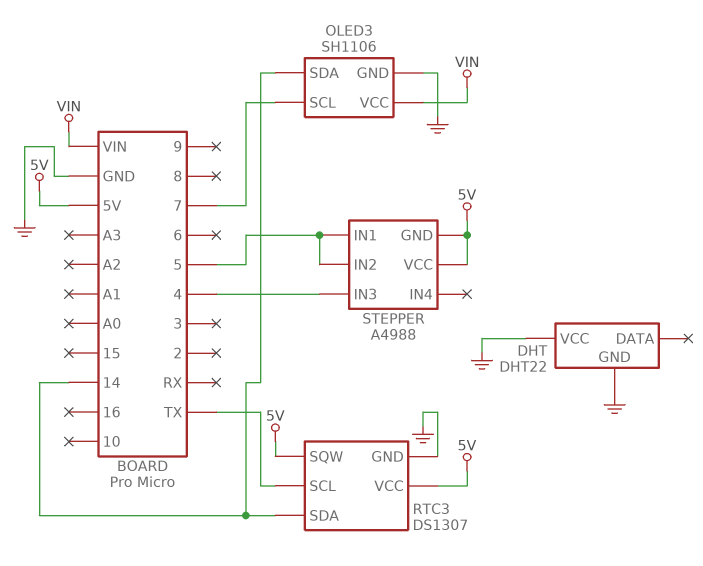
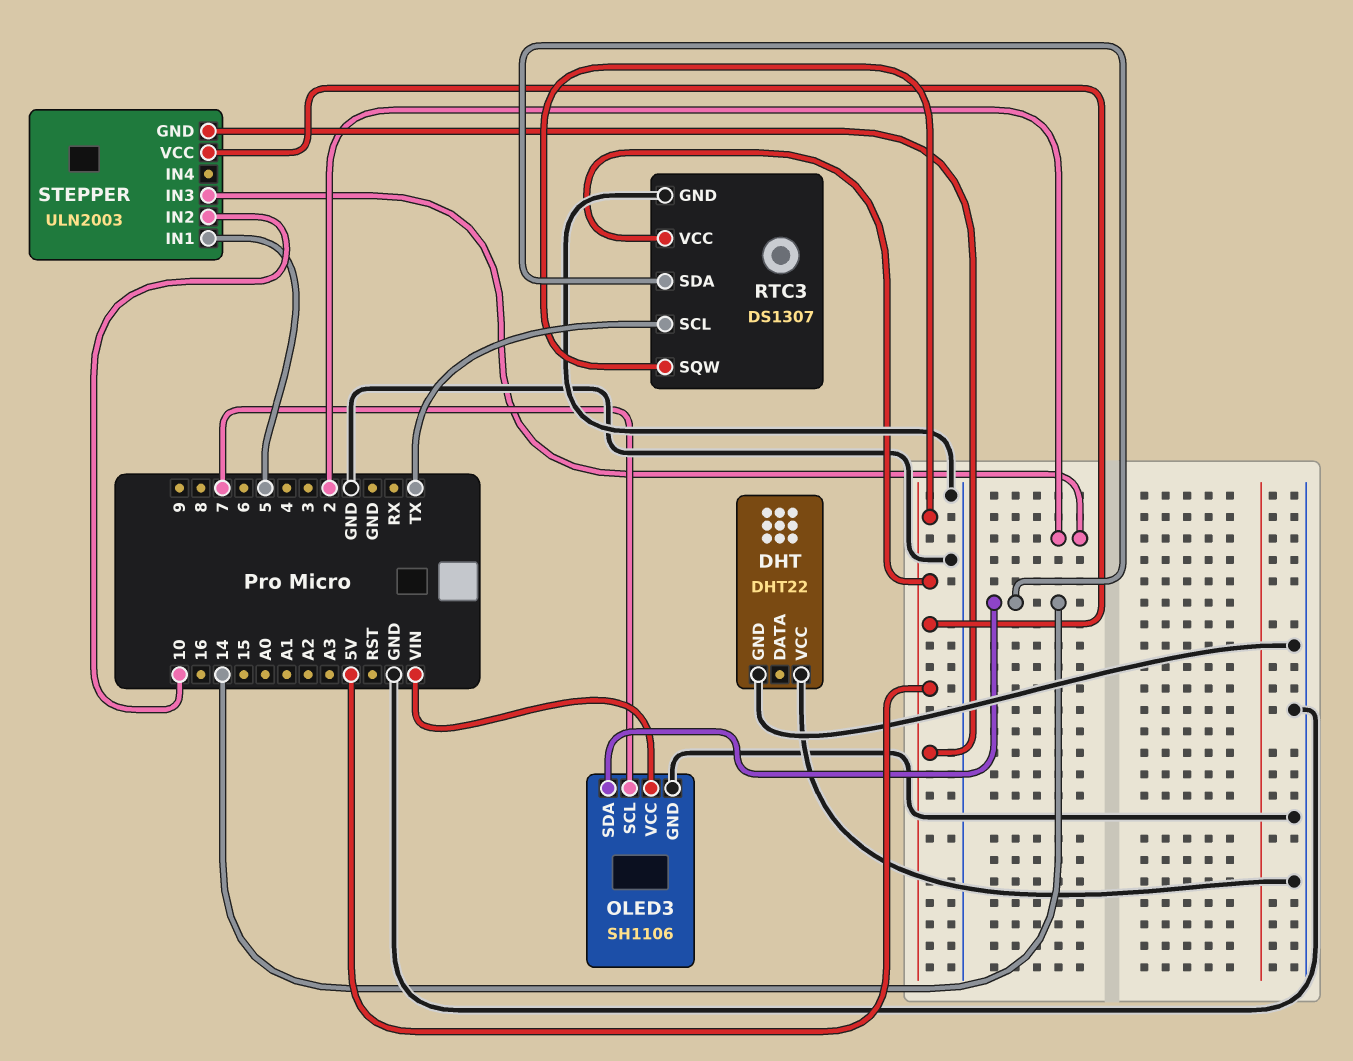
STEPPER: A4988 -> ULN2003
STEPPER pin IN2: 5 -> 10
STEPPER pin IN3: 4 -> 2

